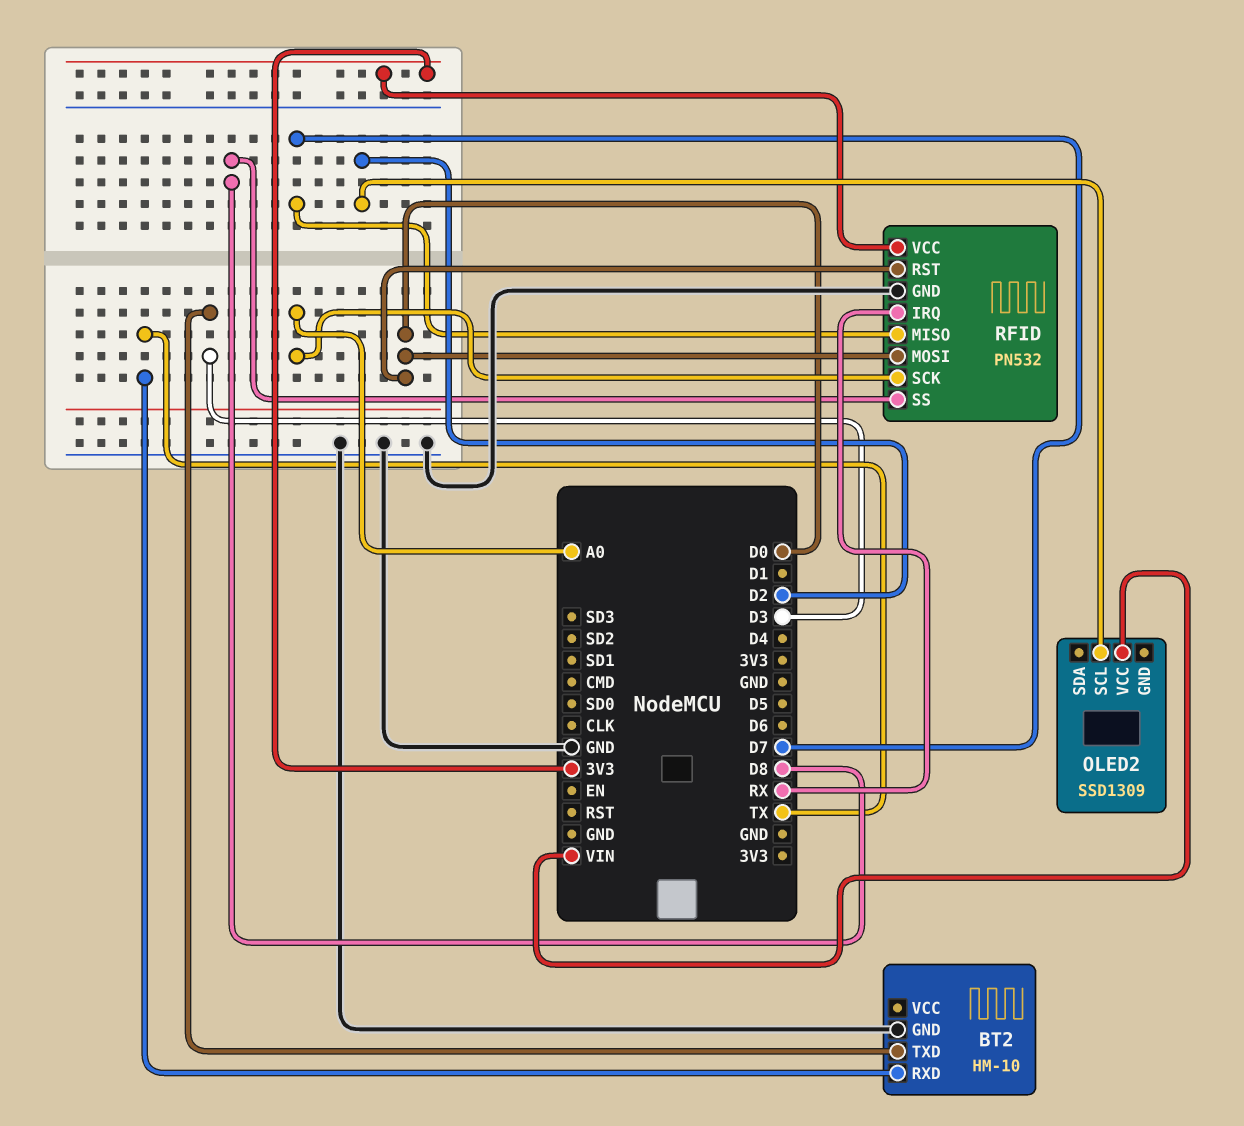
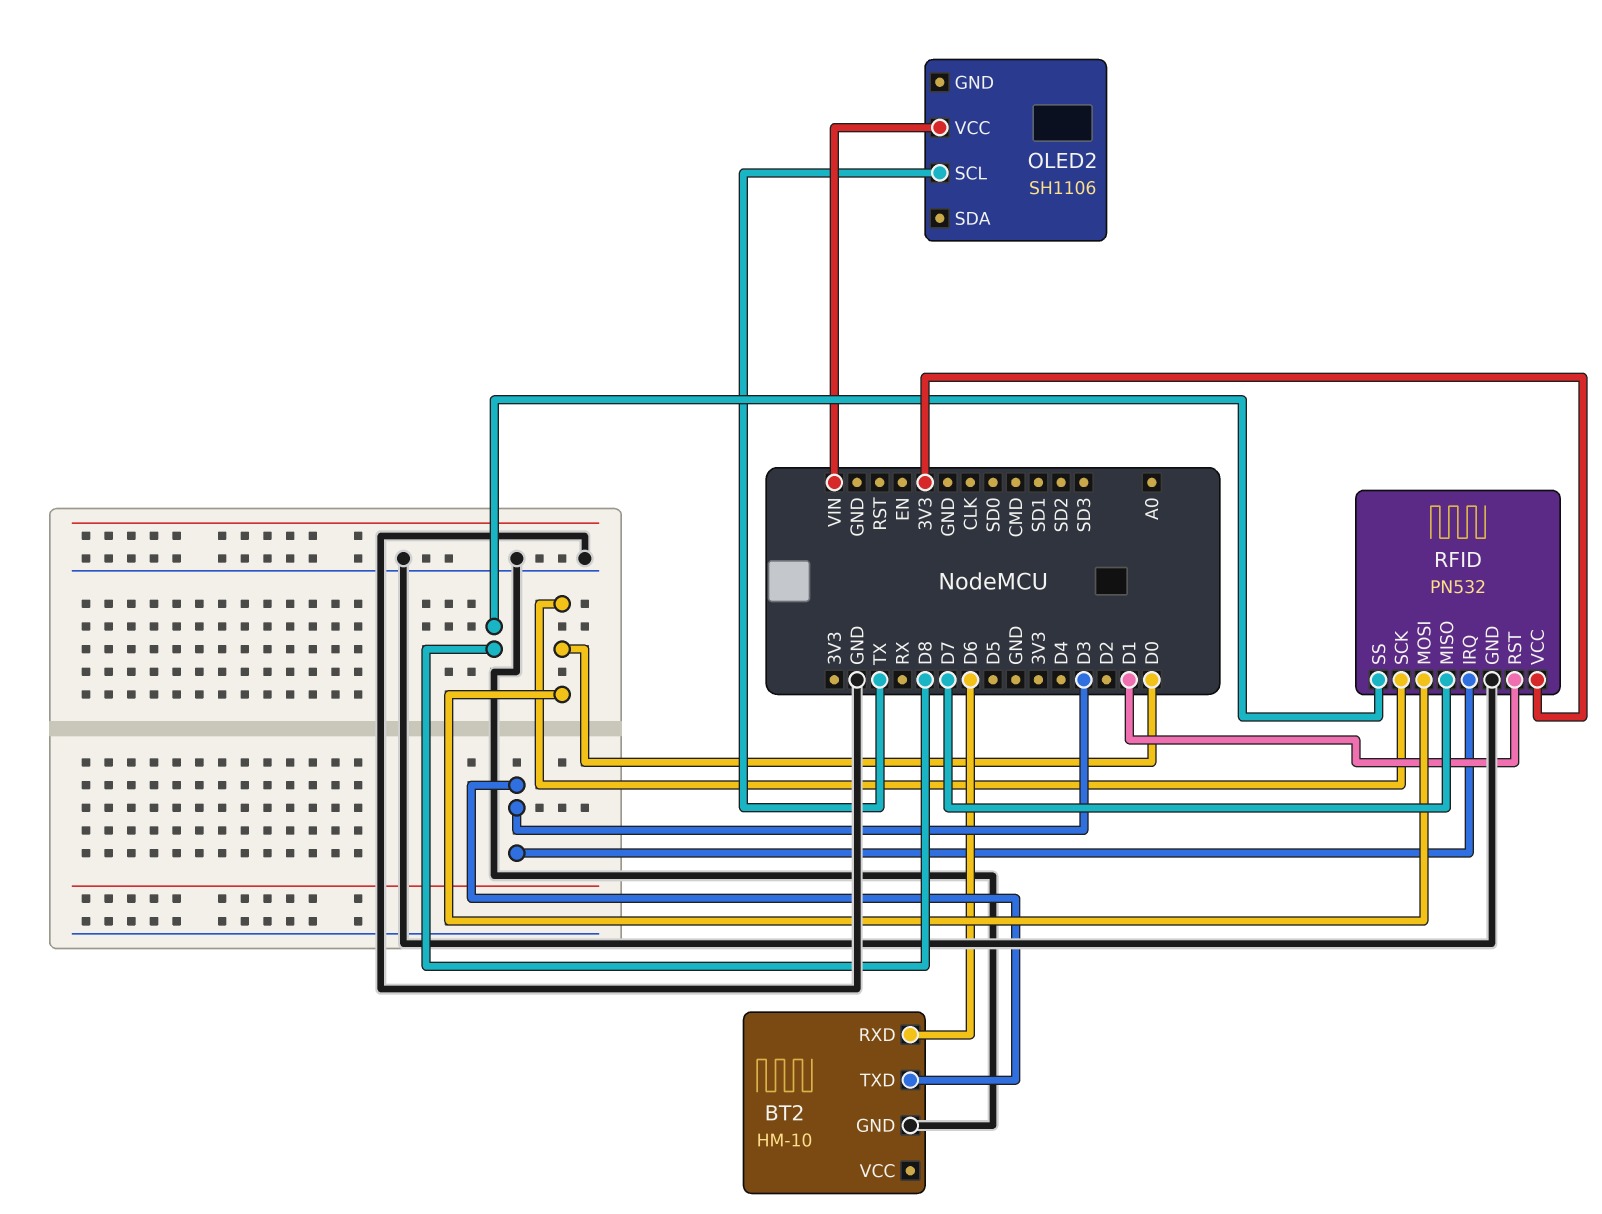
BT2 pin RXD: TX -> D6
OLED2: SSD1309 -> SH1106
OLED2 pin SCL: D2 -> TX
RFID pin IRQ: RX -> D3
RFID pin RST: D0 -> D1
RFID pin SCK: A0 -> D0

